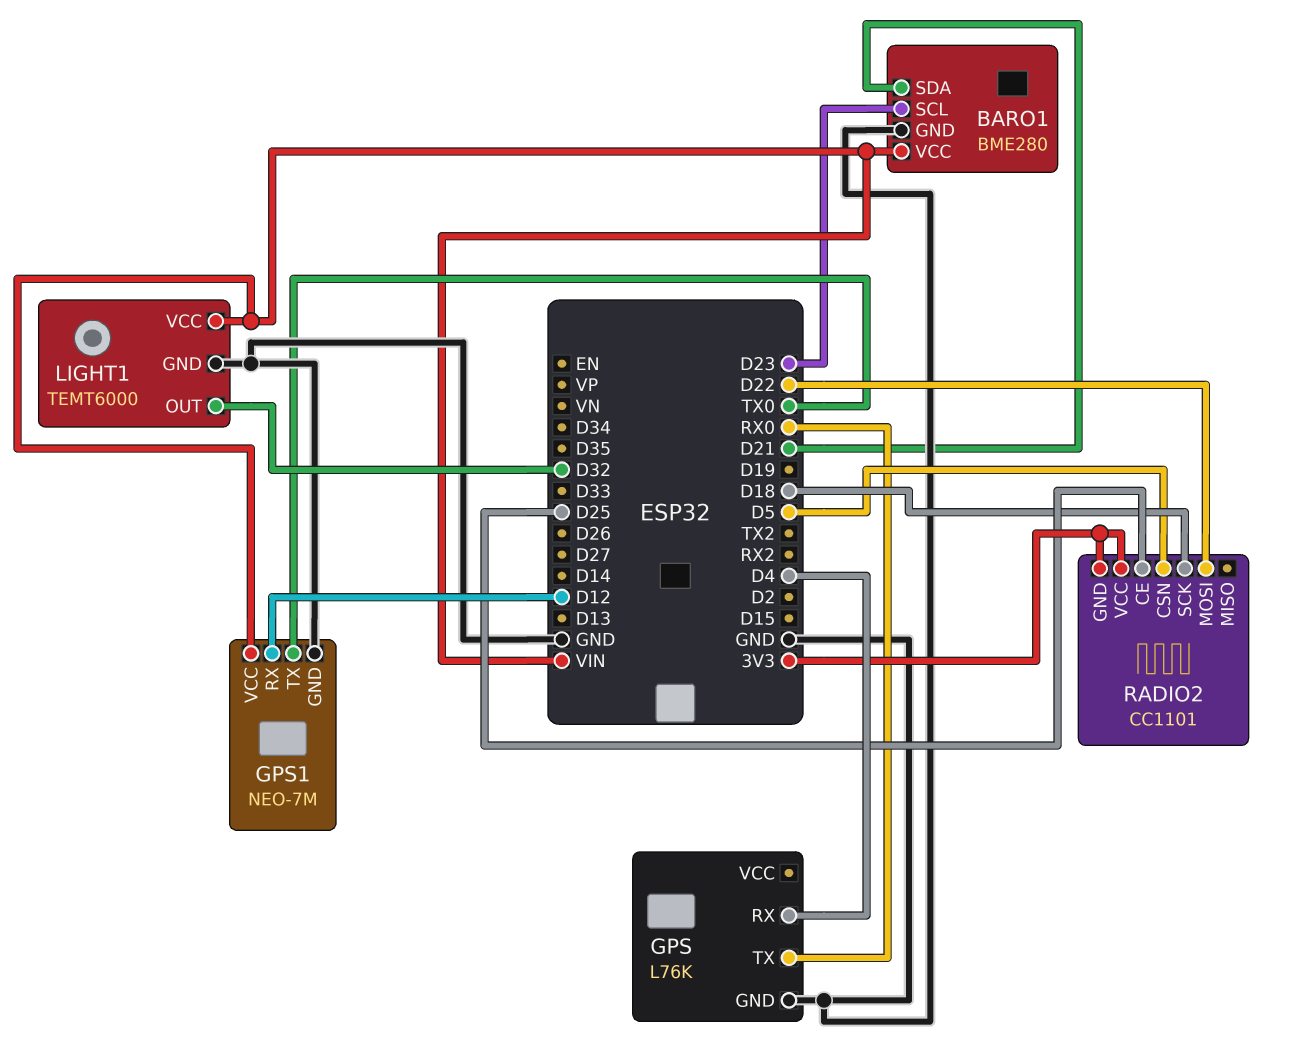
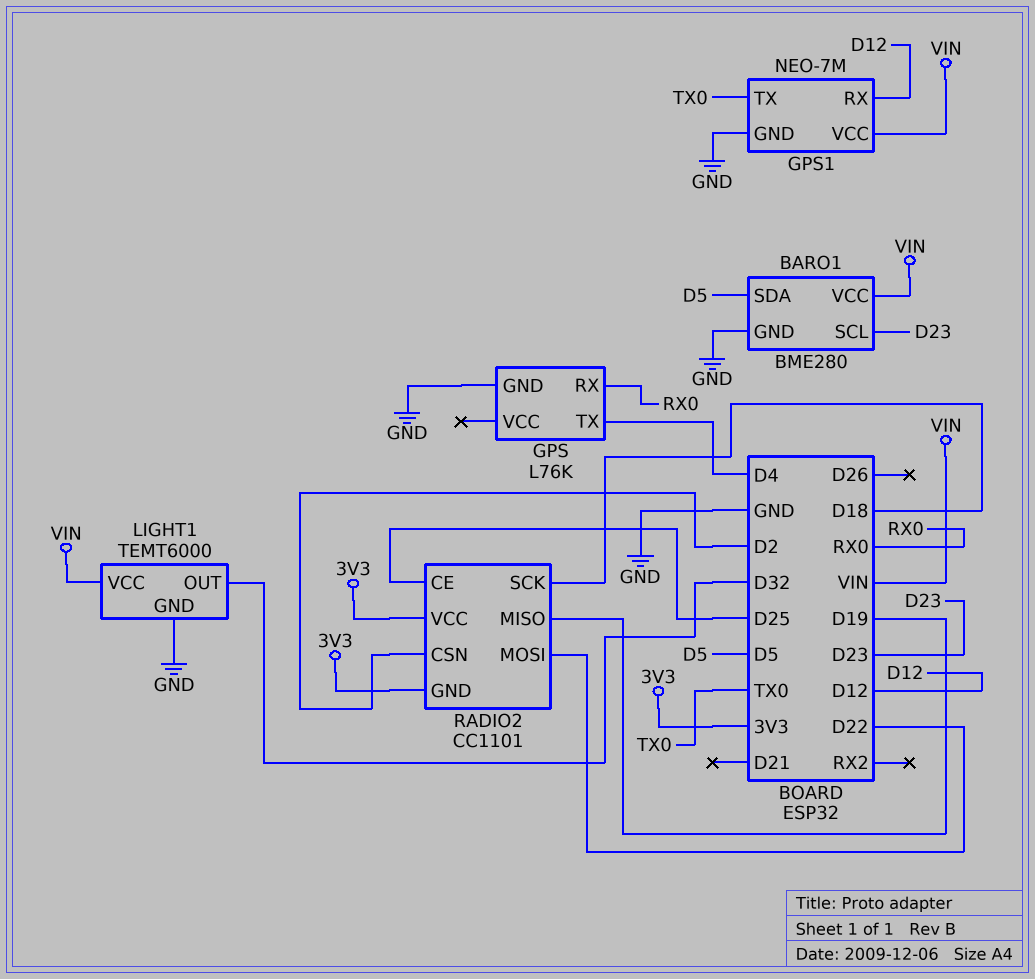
BARO1 pin SDA: D21 -> D5
GPS pin RX: D4 -> RX0
GPS pin TX: RX0 -> D4
RADIO2 pin CSN: D5 -> D2
RADIO2 pin MISO: none -> D19

